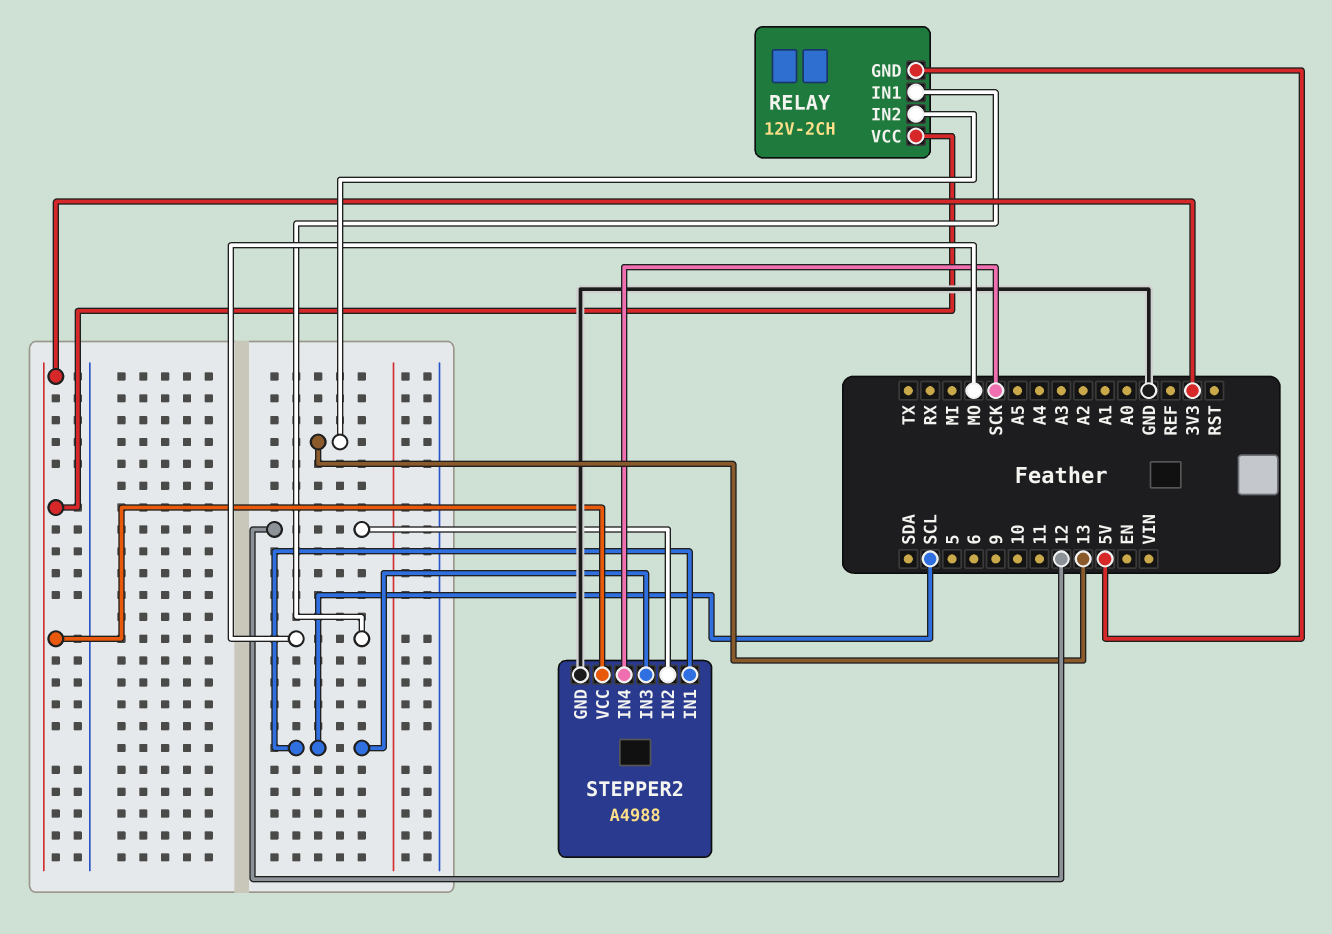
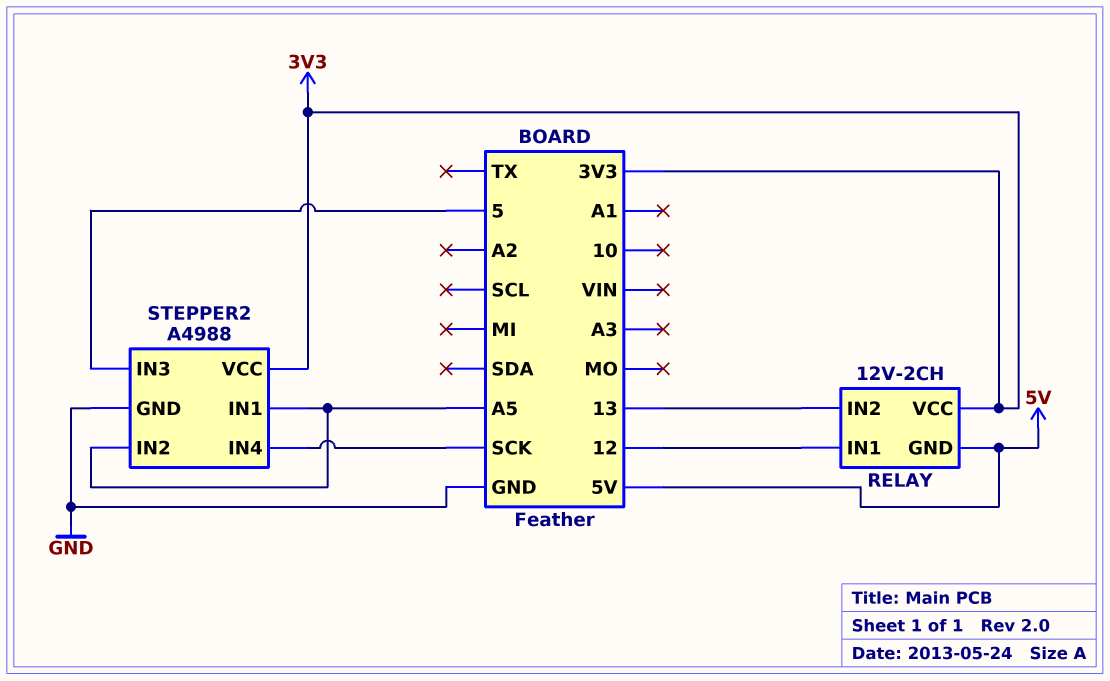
RELAY pin IN1: MO -> 12
STEPPER2 pin IN1: SCL -> A5
STEPPER2 pin IN2: 12 -> A5
STEPPER2 pin IN3: SCL -> 5

